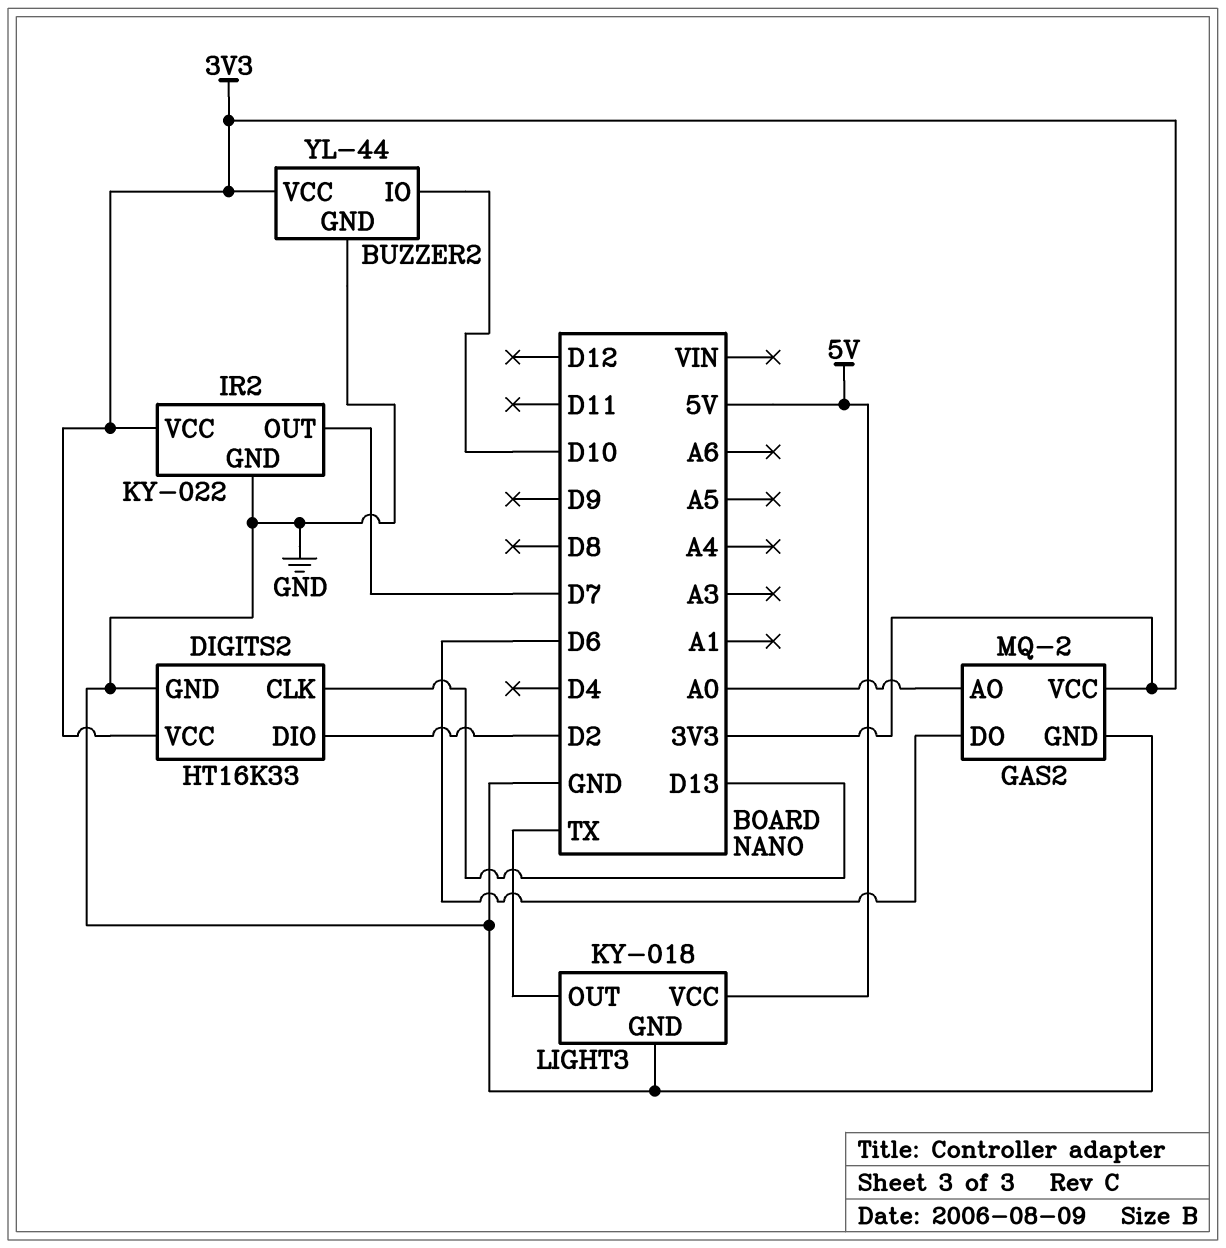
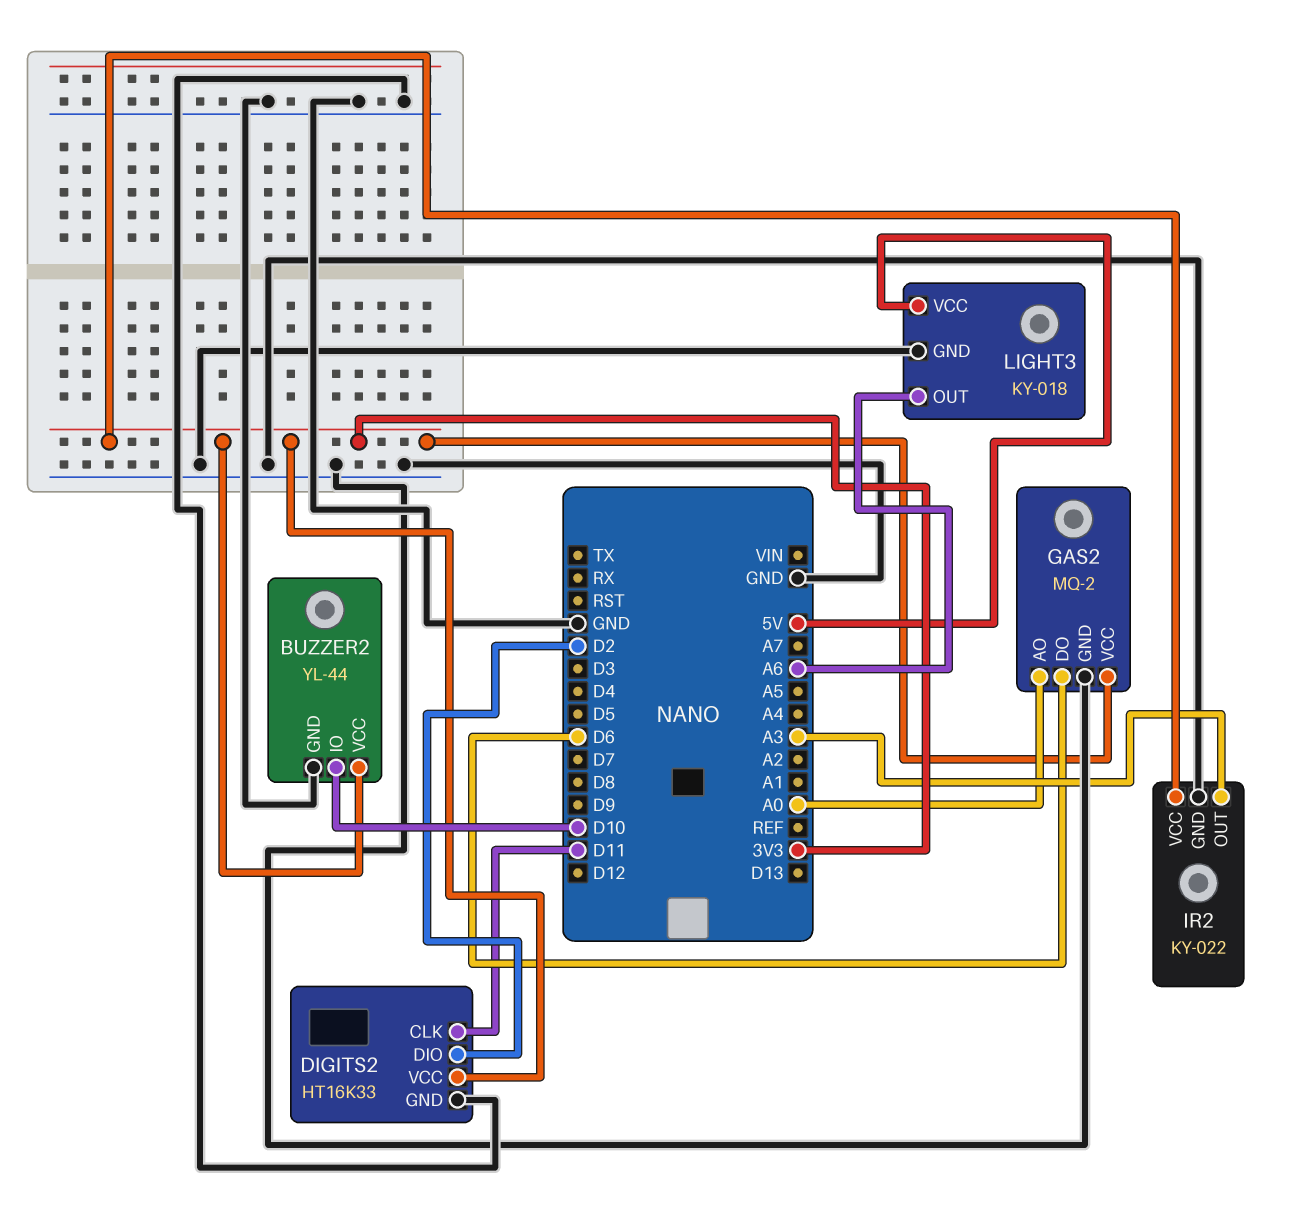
DIGITS2 pin CLK: D13 -> D11
IR2 pin OUT: D7 -> A3
LIGHT3 pin OUT: TX -> A6

